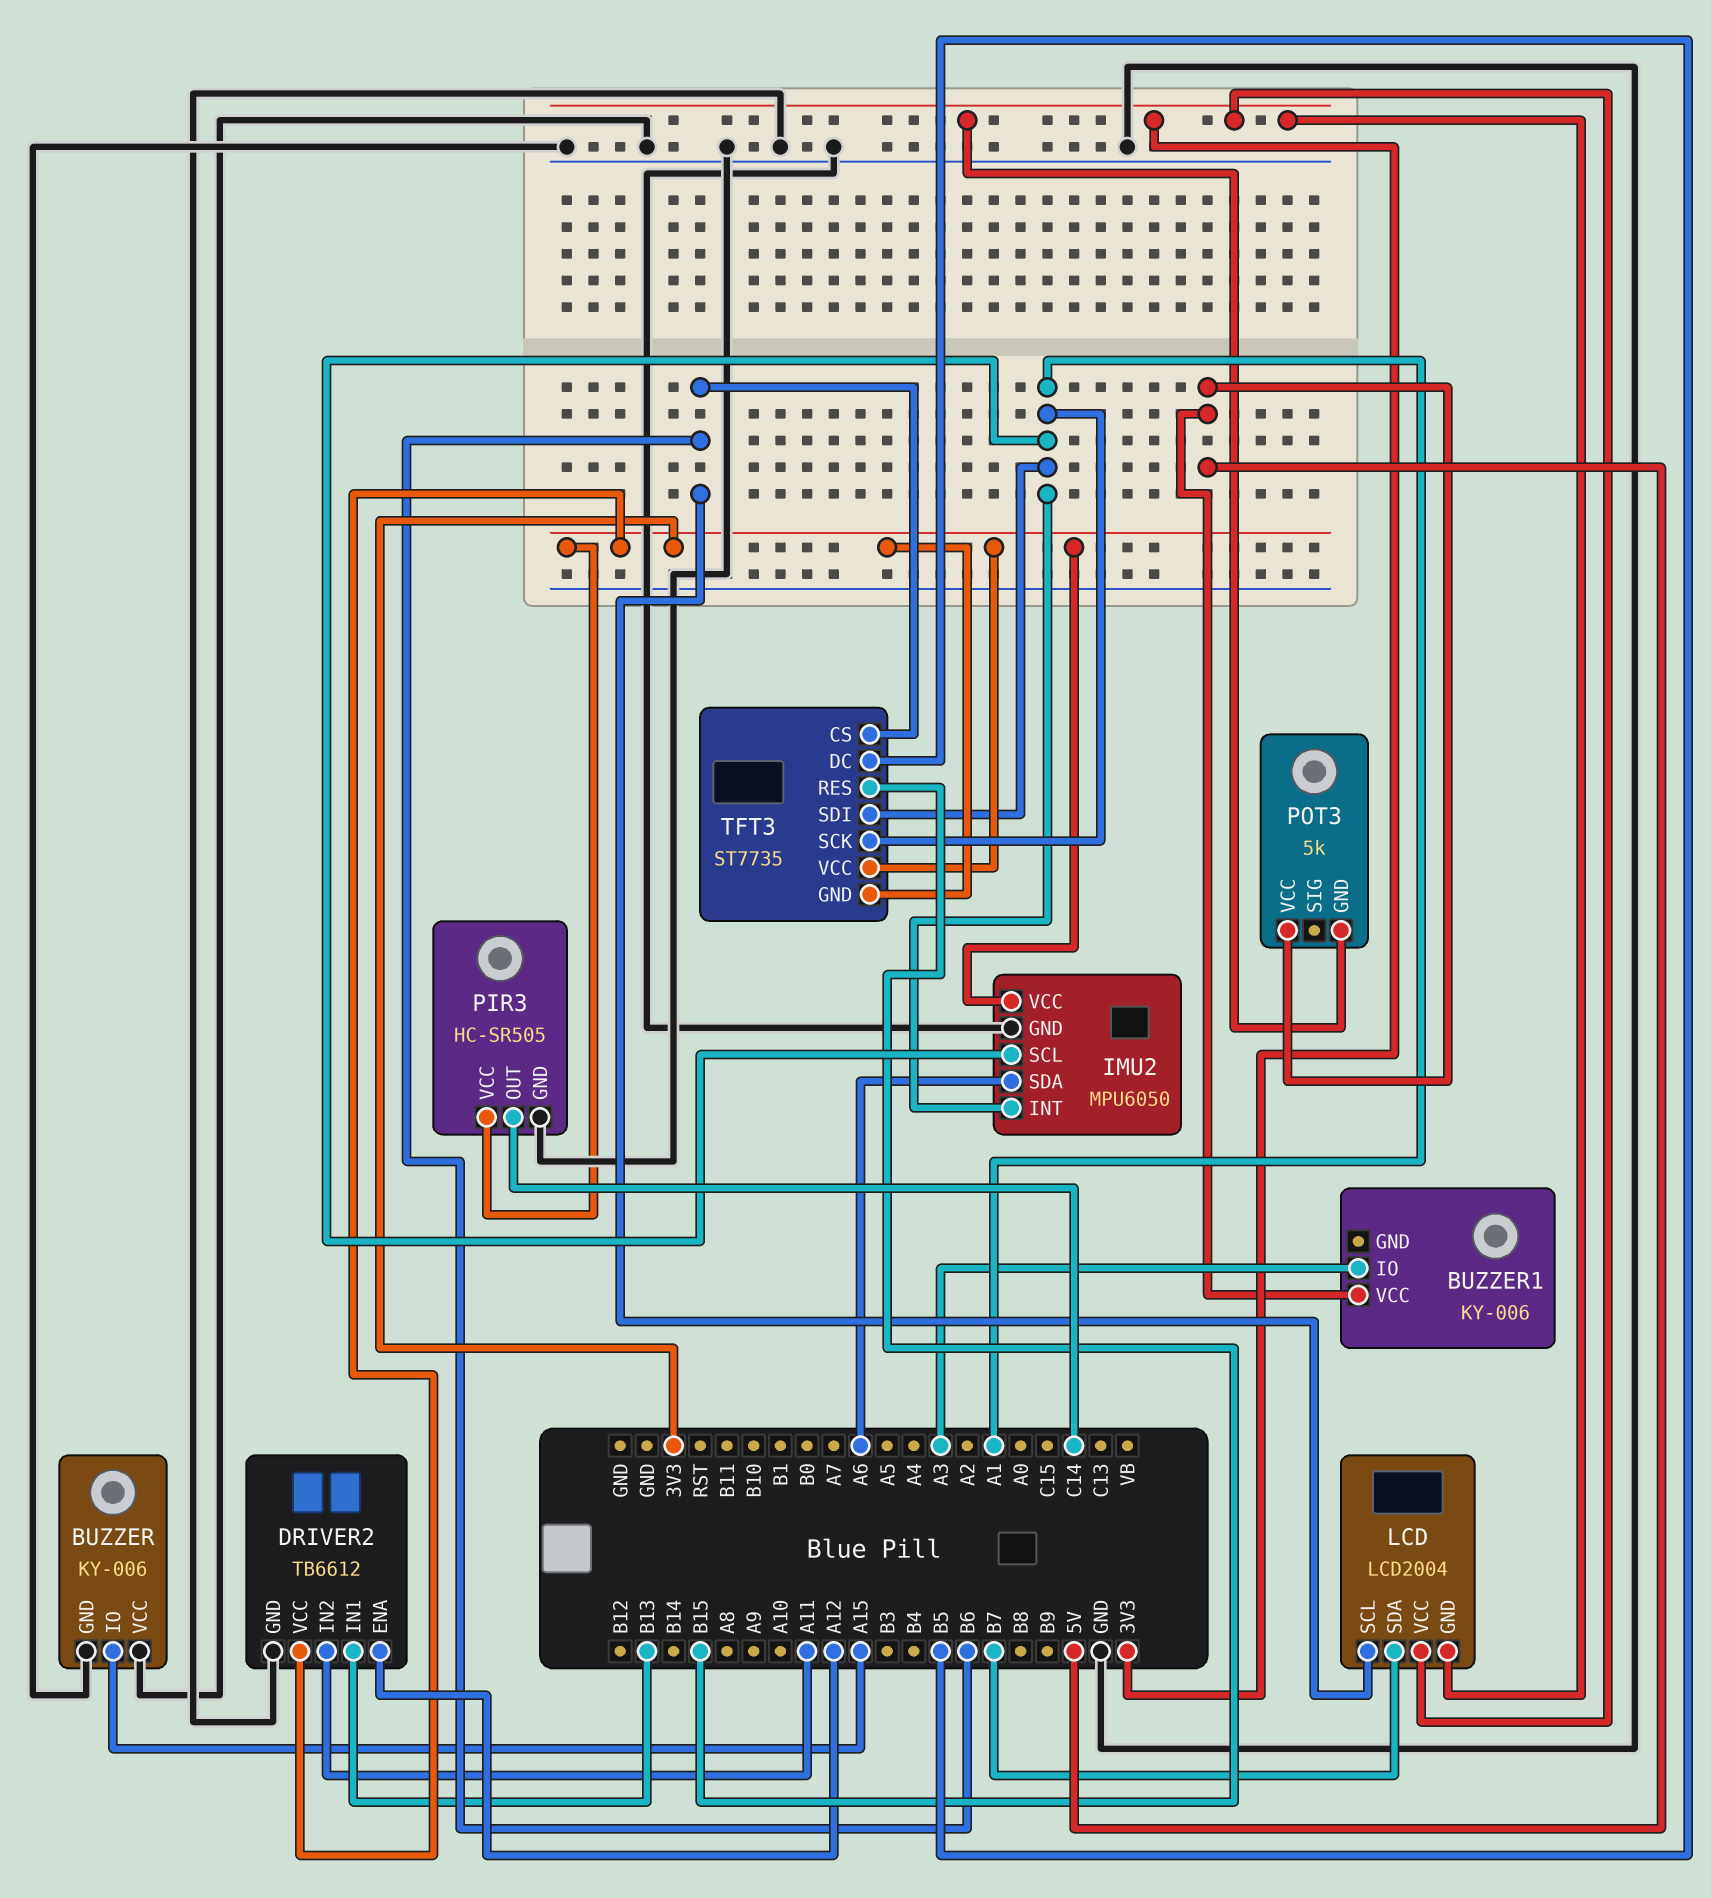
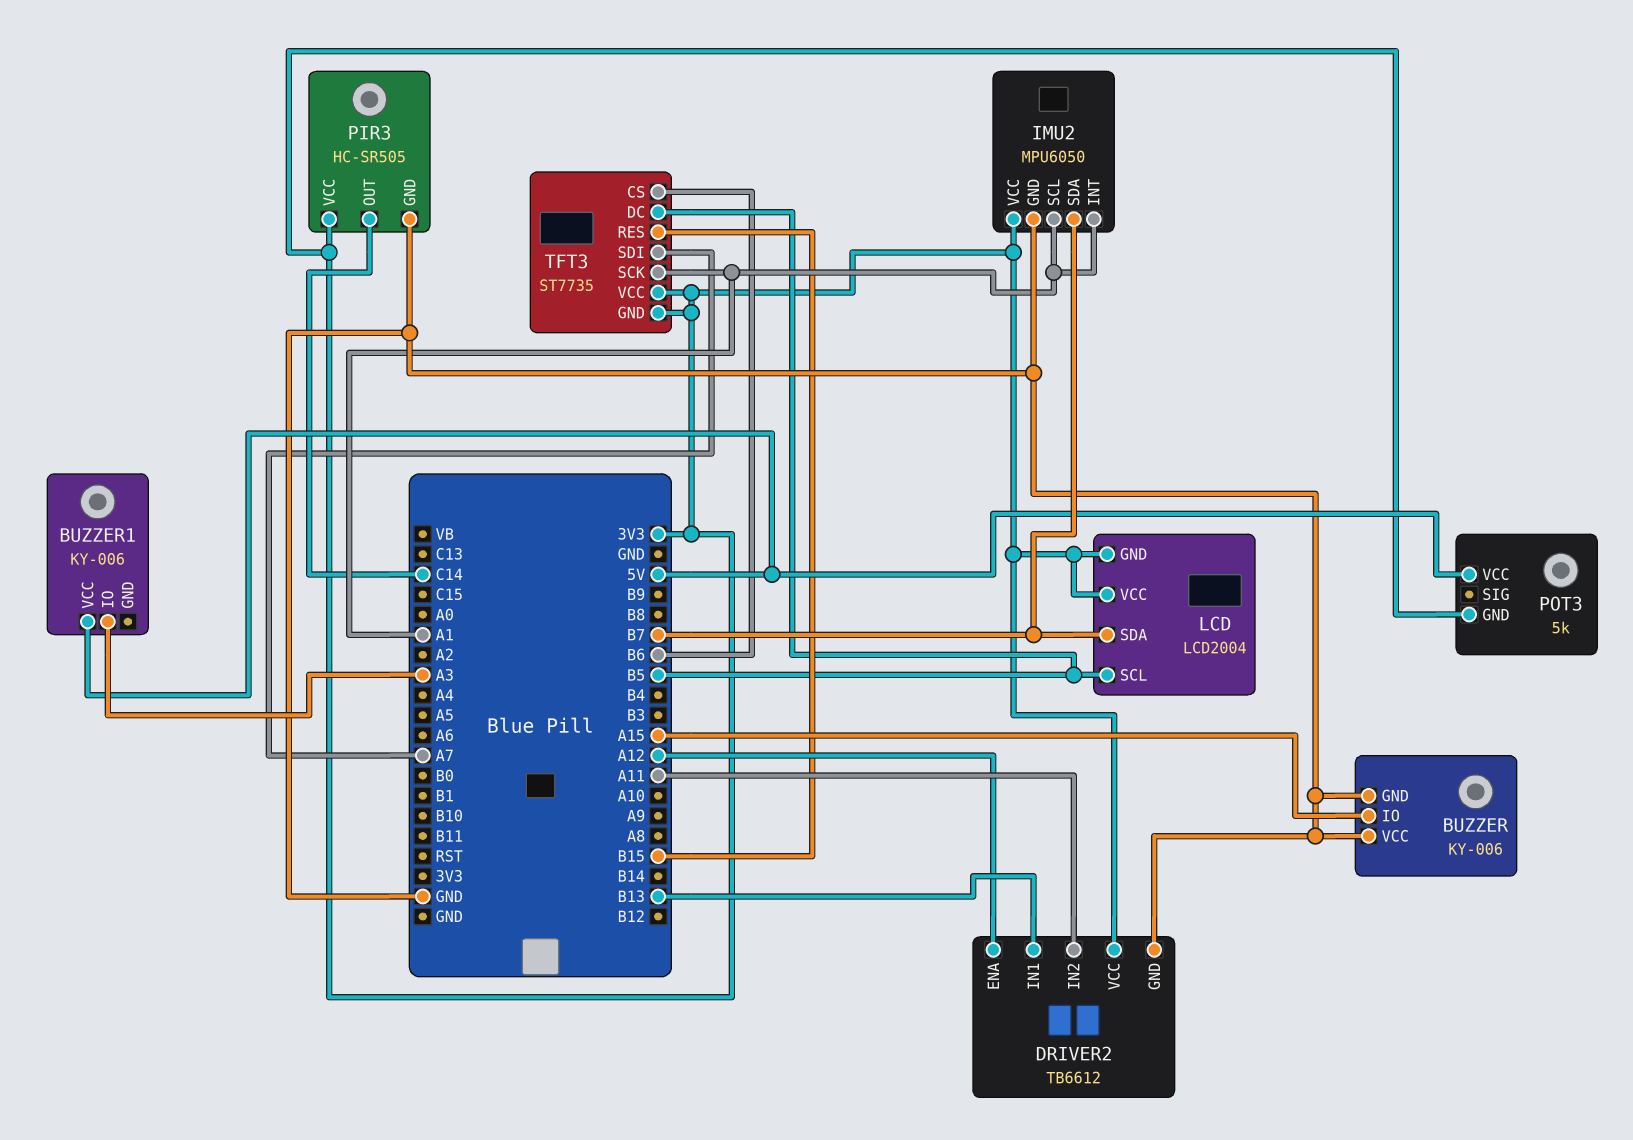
IMU2 pin SDA: A6 -> B7
LCD pin SCL: B6 -> B5
TFT3 pin SDI: A1 -> A7

